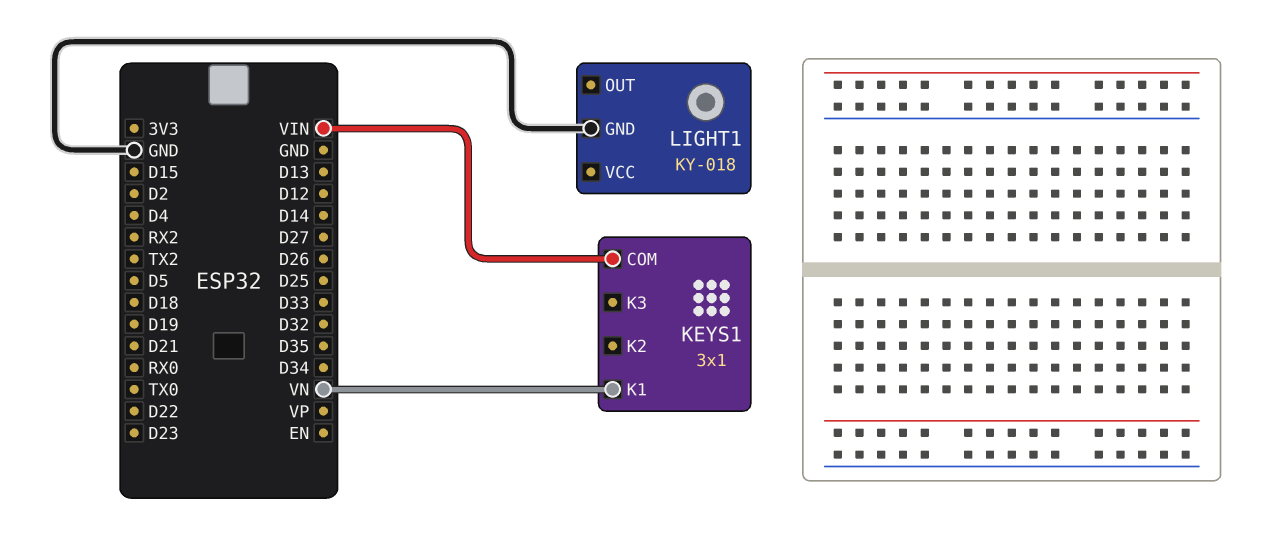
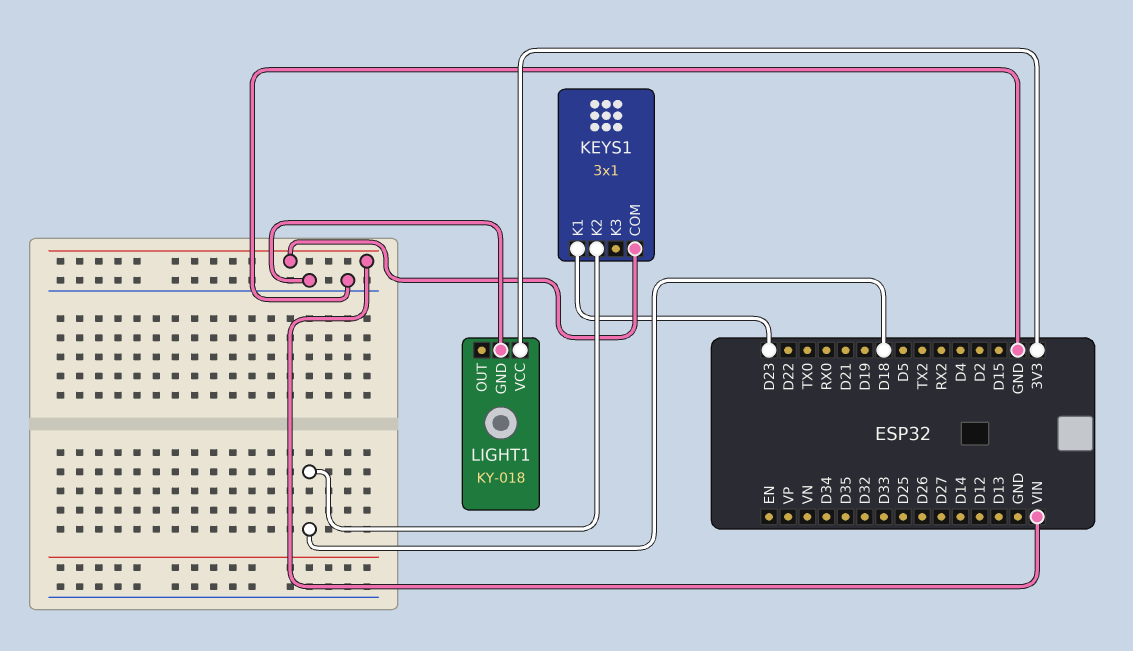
KEYS1 pin K1: VN -> D23
KEYS1 pin K2: none -> D18
LIGHT1 pin VCC: none -> 3V3

